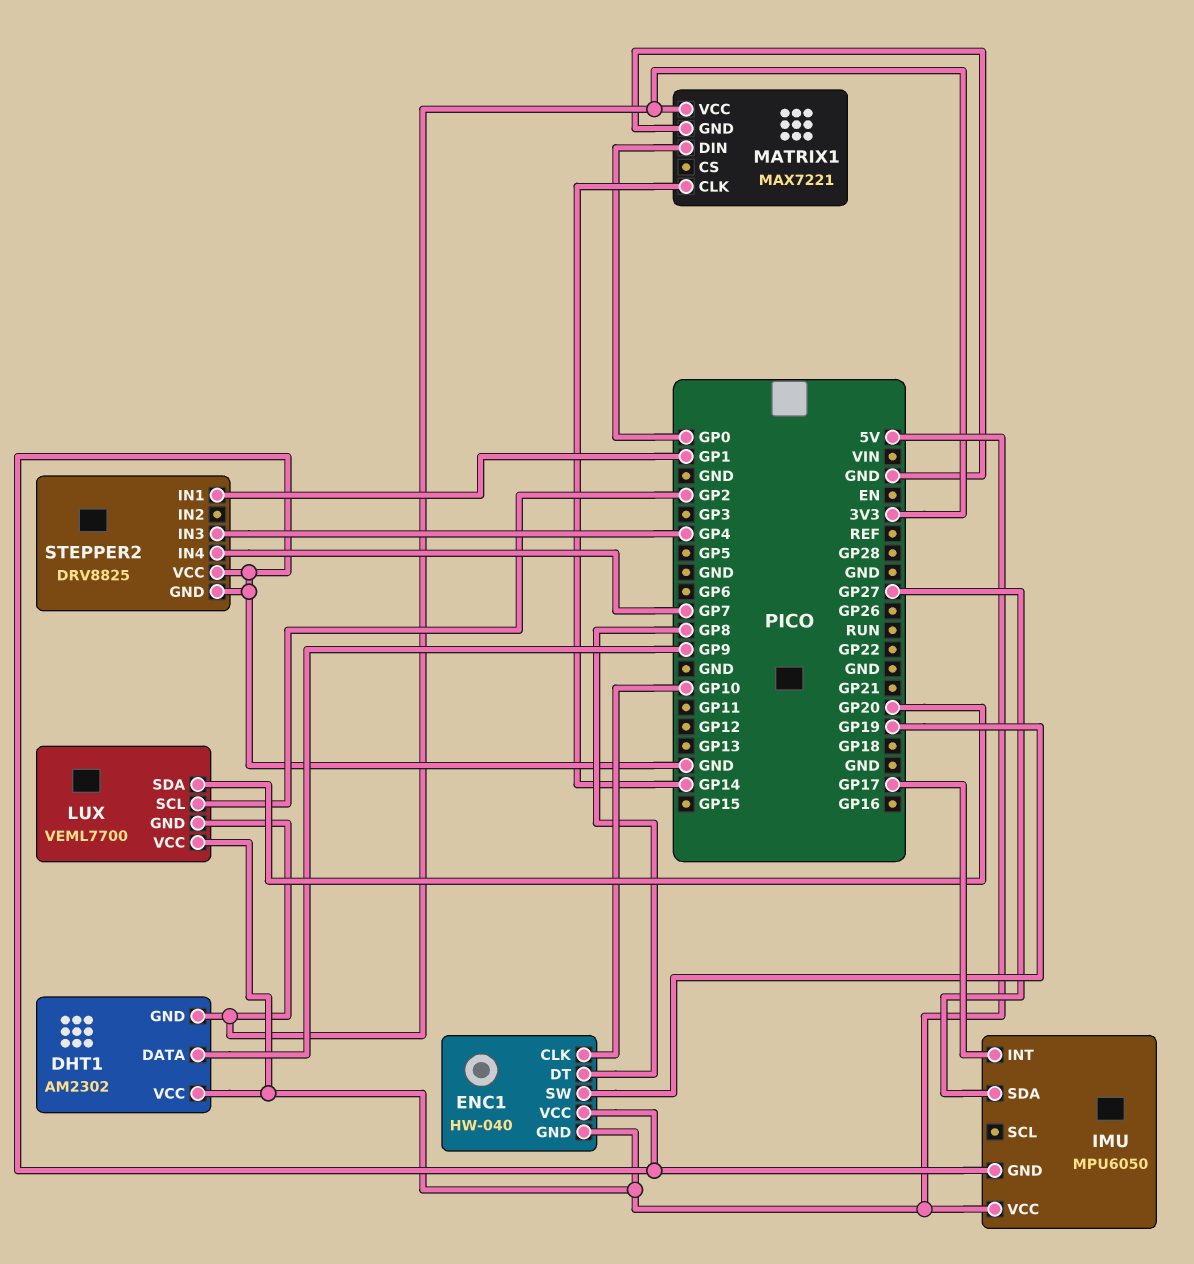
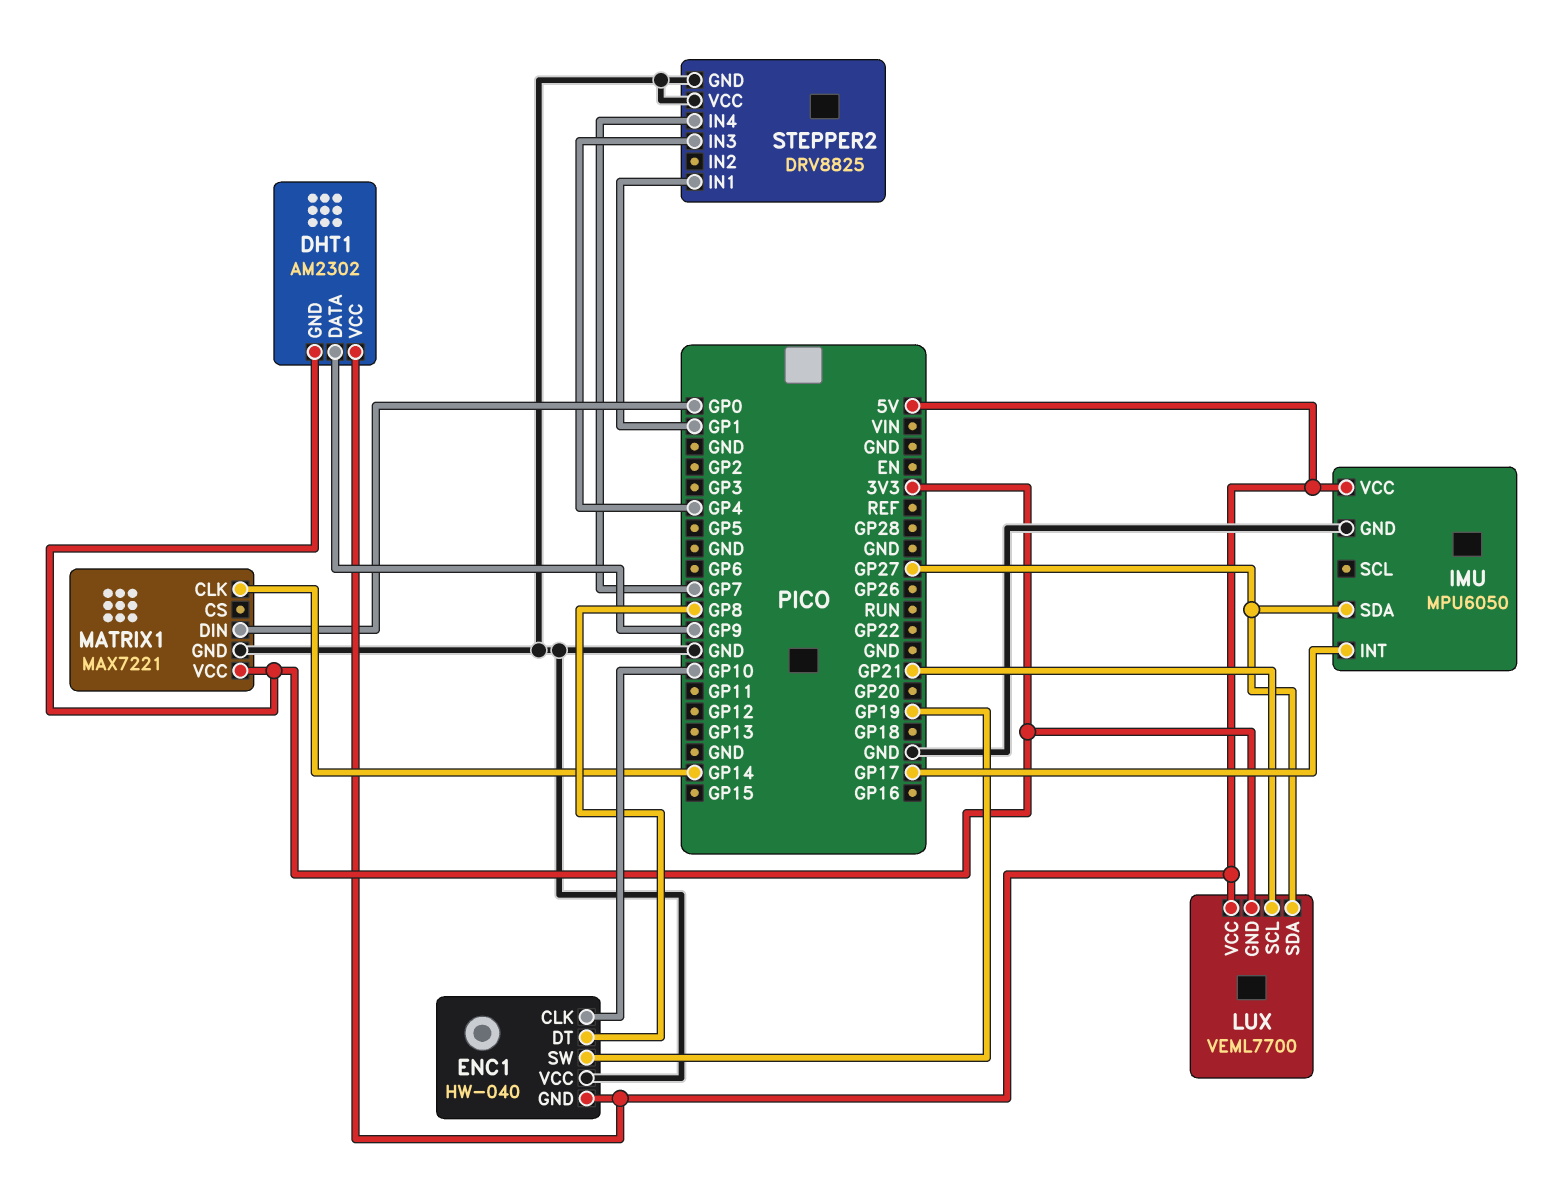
LUX pin SCL: GP2 -> GP21
LUX pin SDA: GP20 -> GP27

